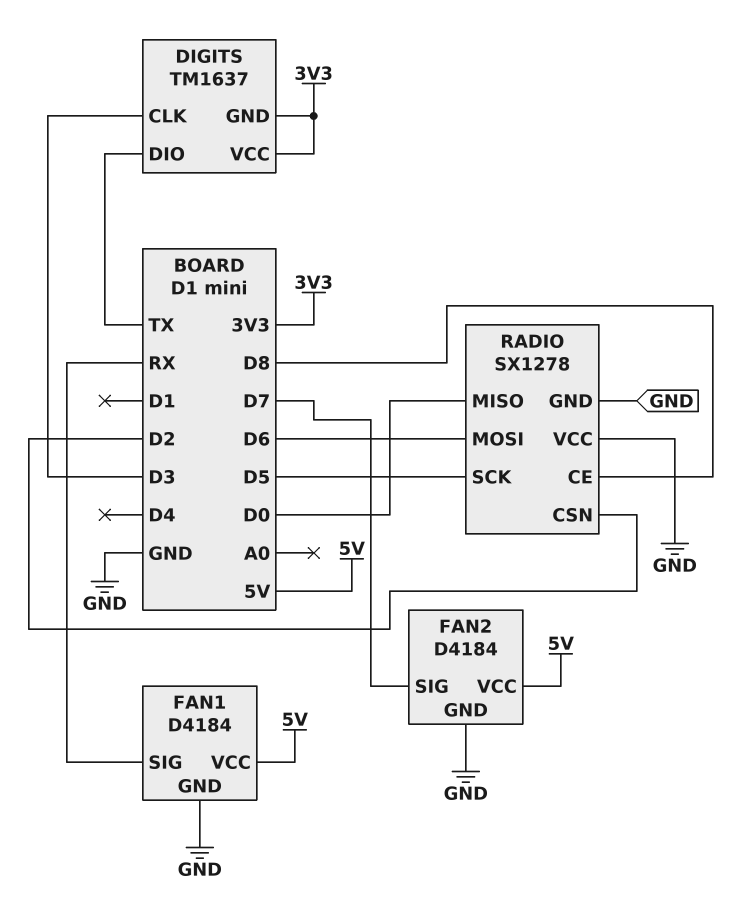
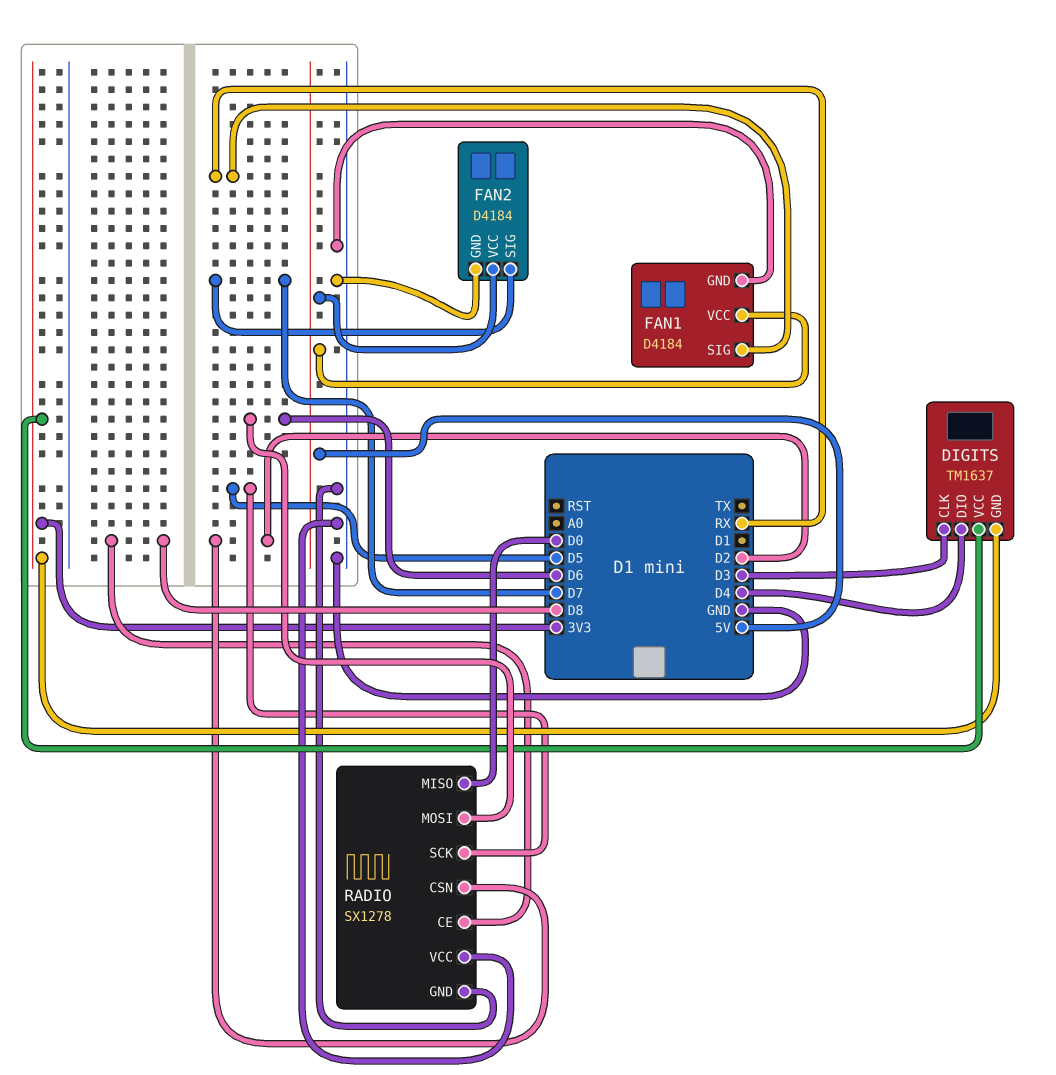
DIGITS pin DIO: TX -> D4

